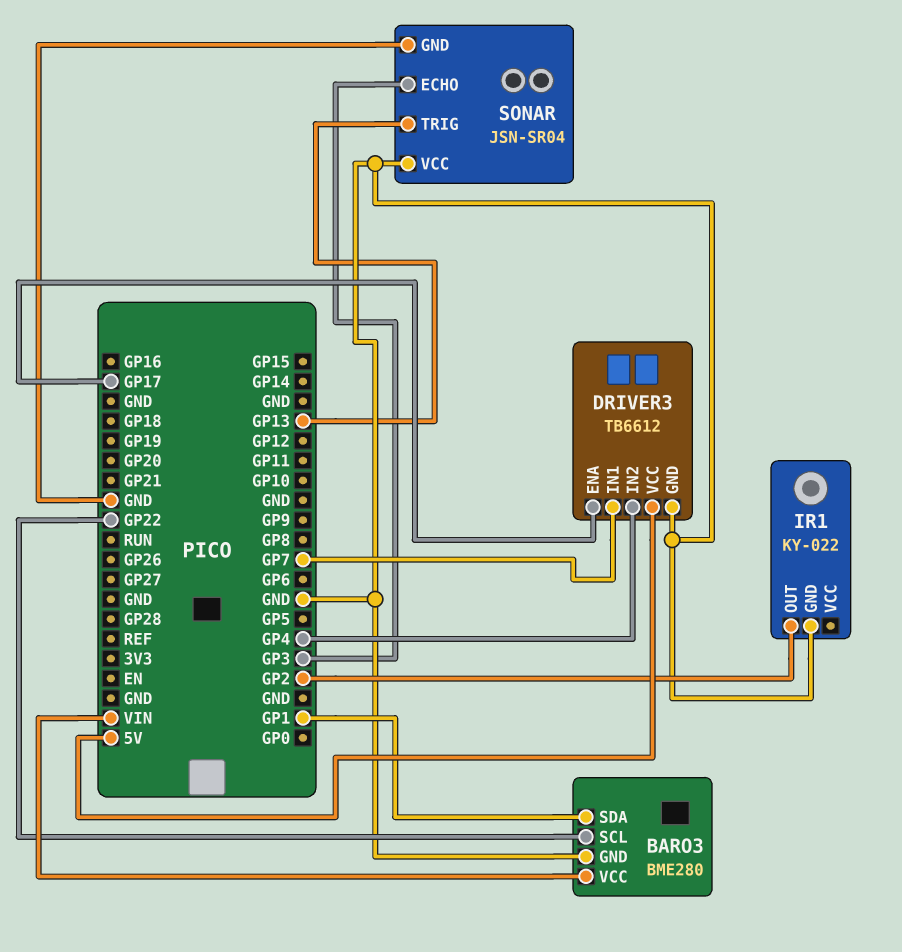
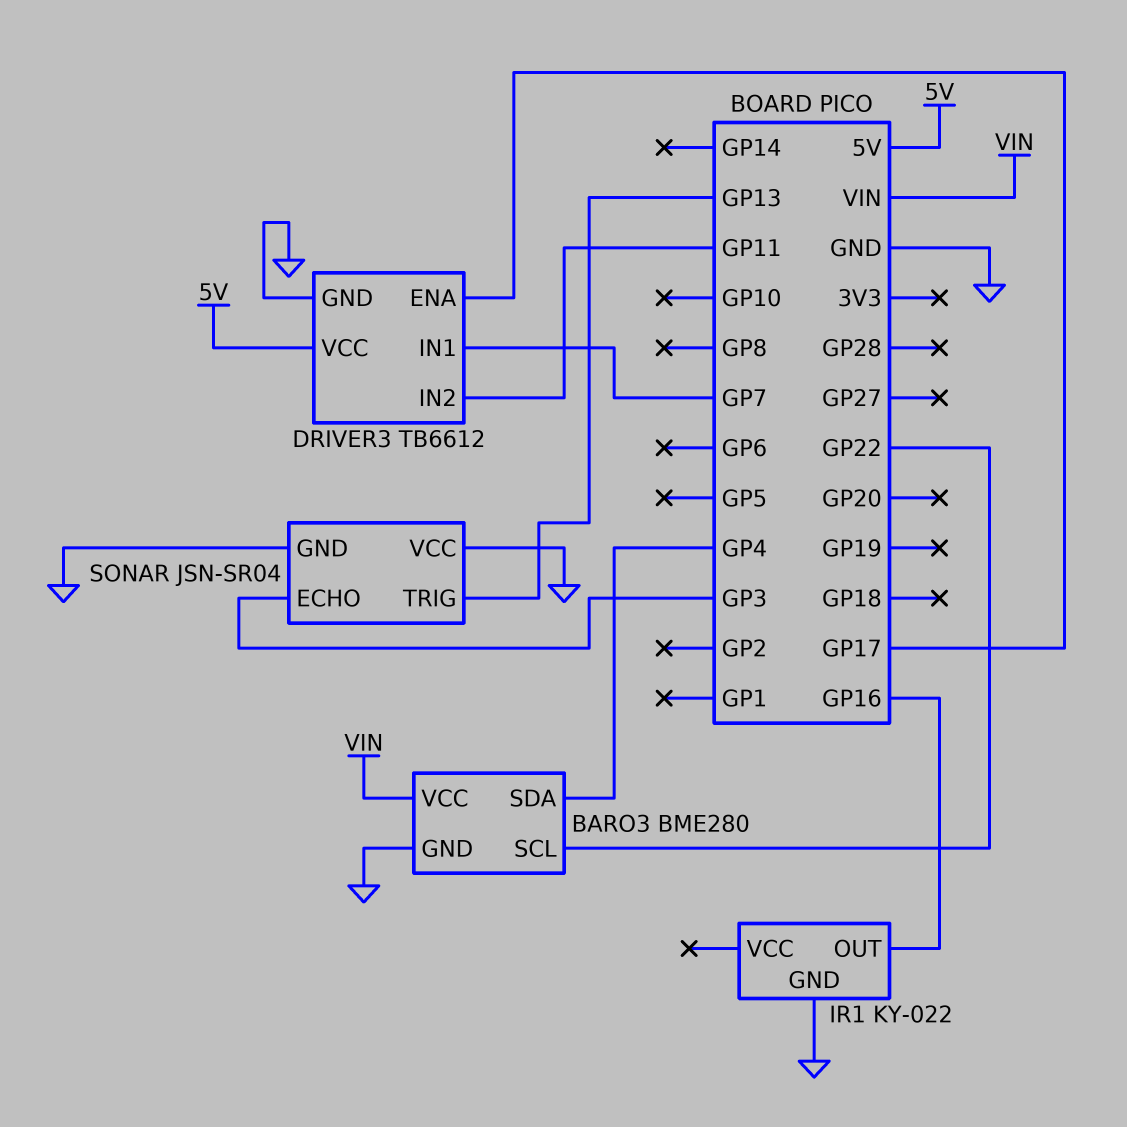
BARO3 pin SDA: GP1 -> GP4
DRIVER3 pin IN2: GP4 -> GP11
IR1 pin OUT: GP2 -> GP16

